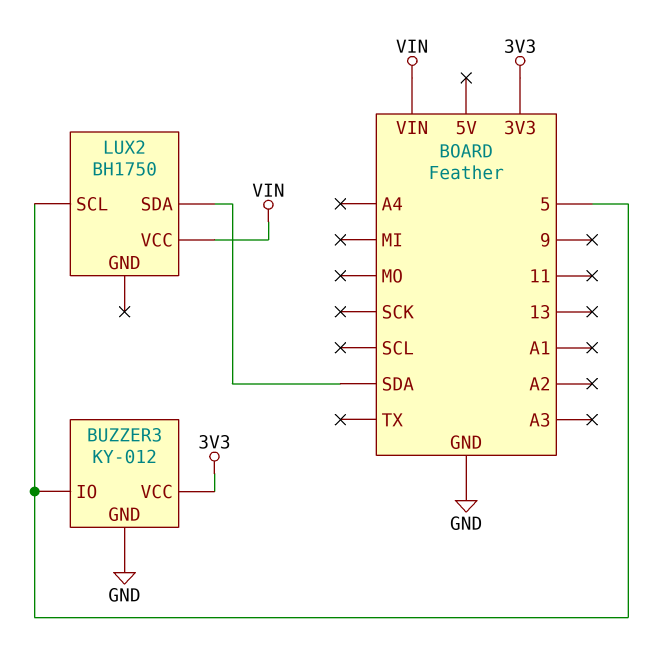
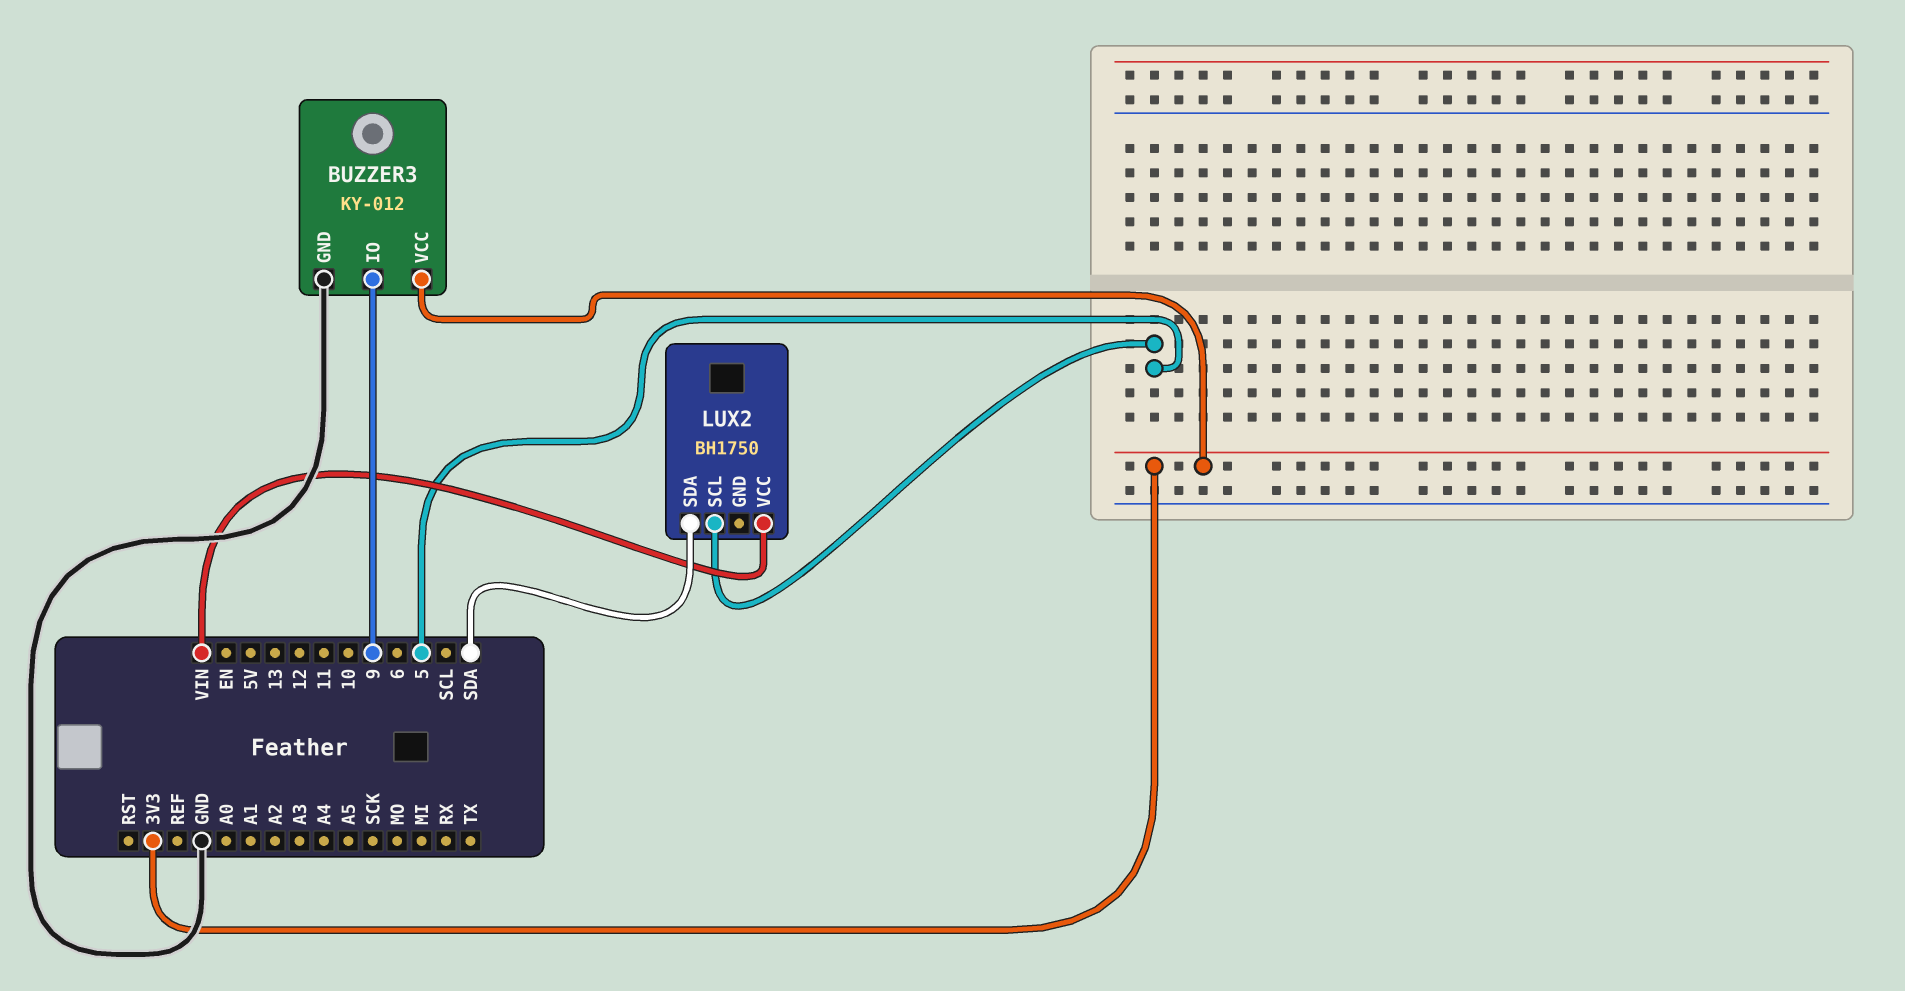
BUZZER3 pin IO: 5 -> 9

